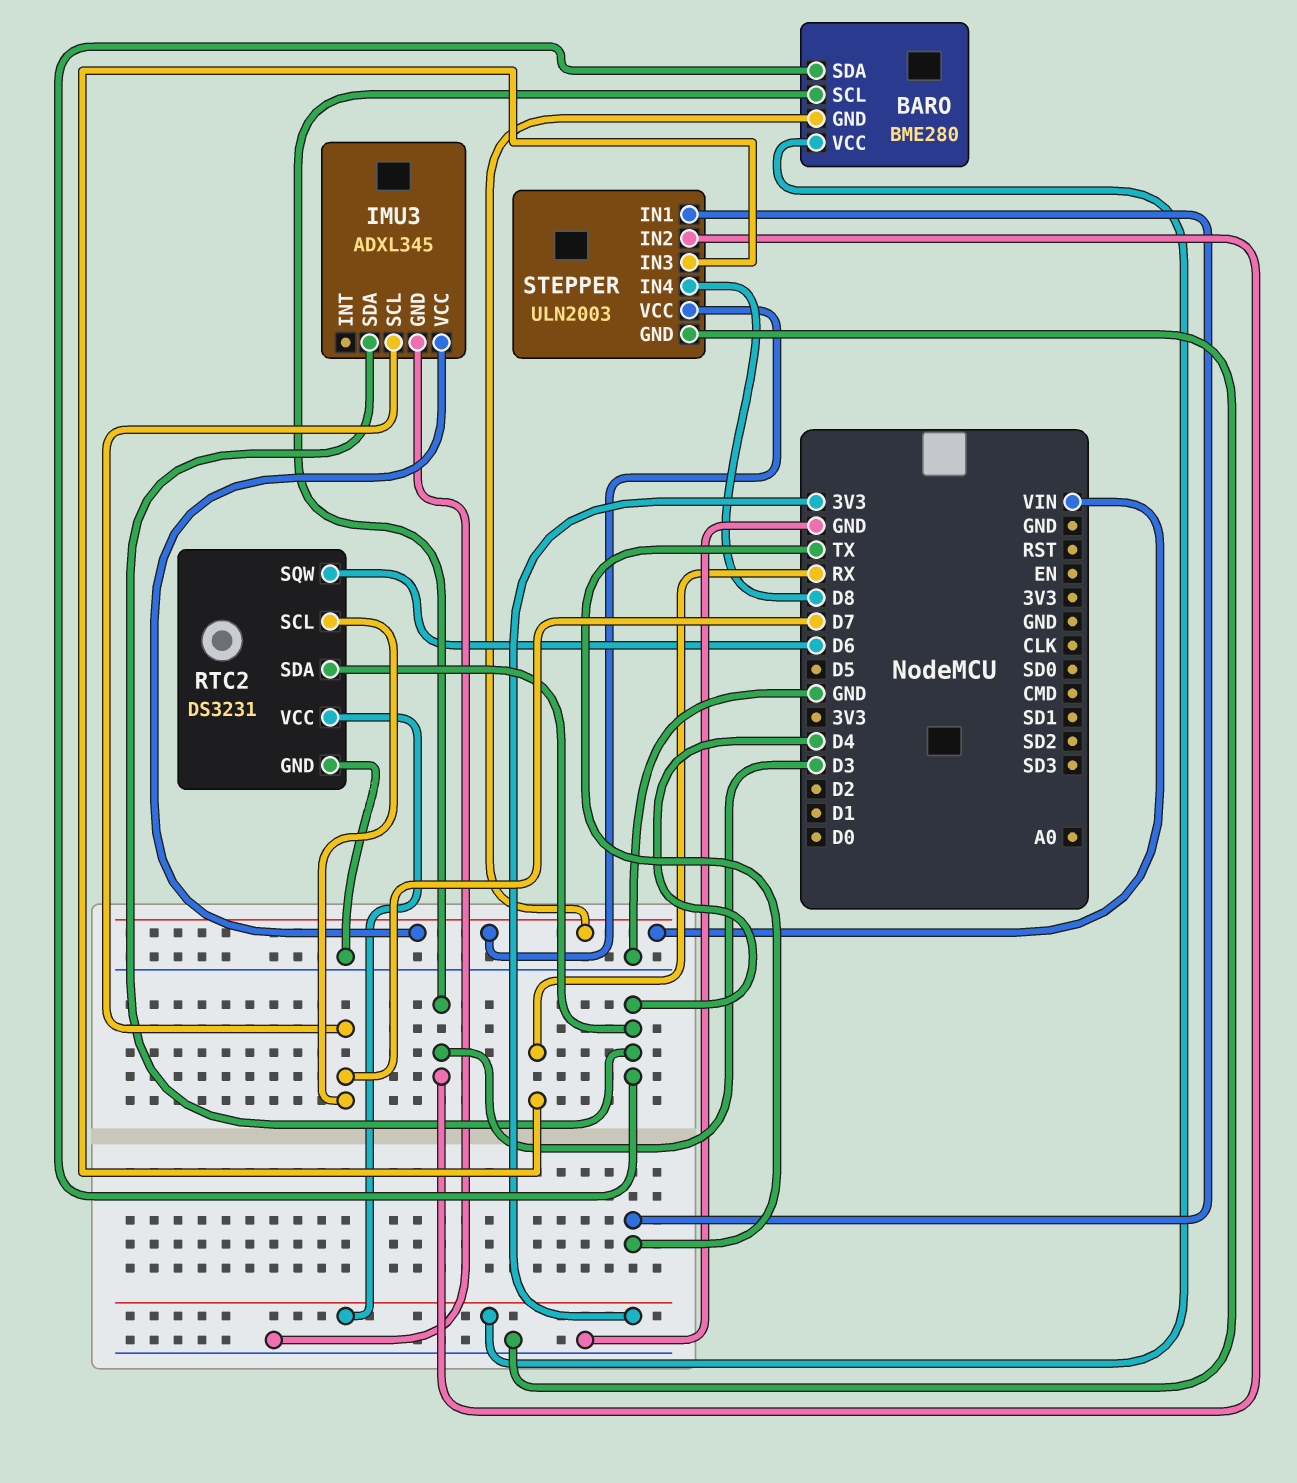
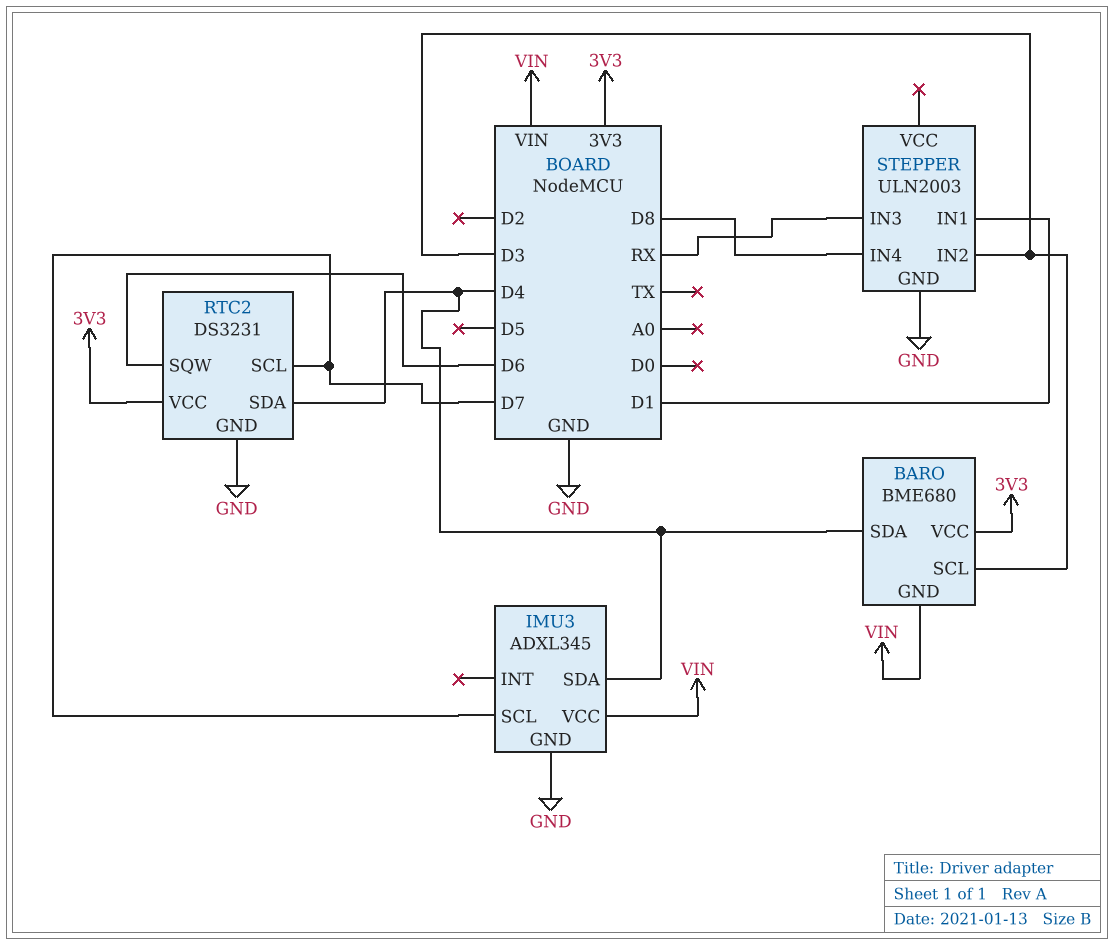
BARO: BME280 -> BME680
STEPPER pin IN1: TX -> D1
STEPPER pin VCC: VIN -> none

